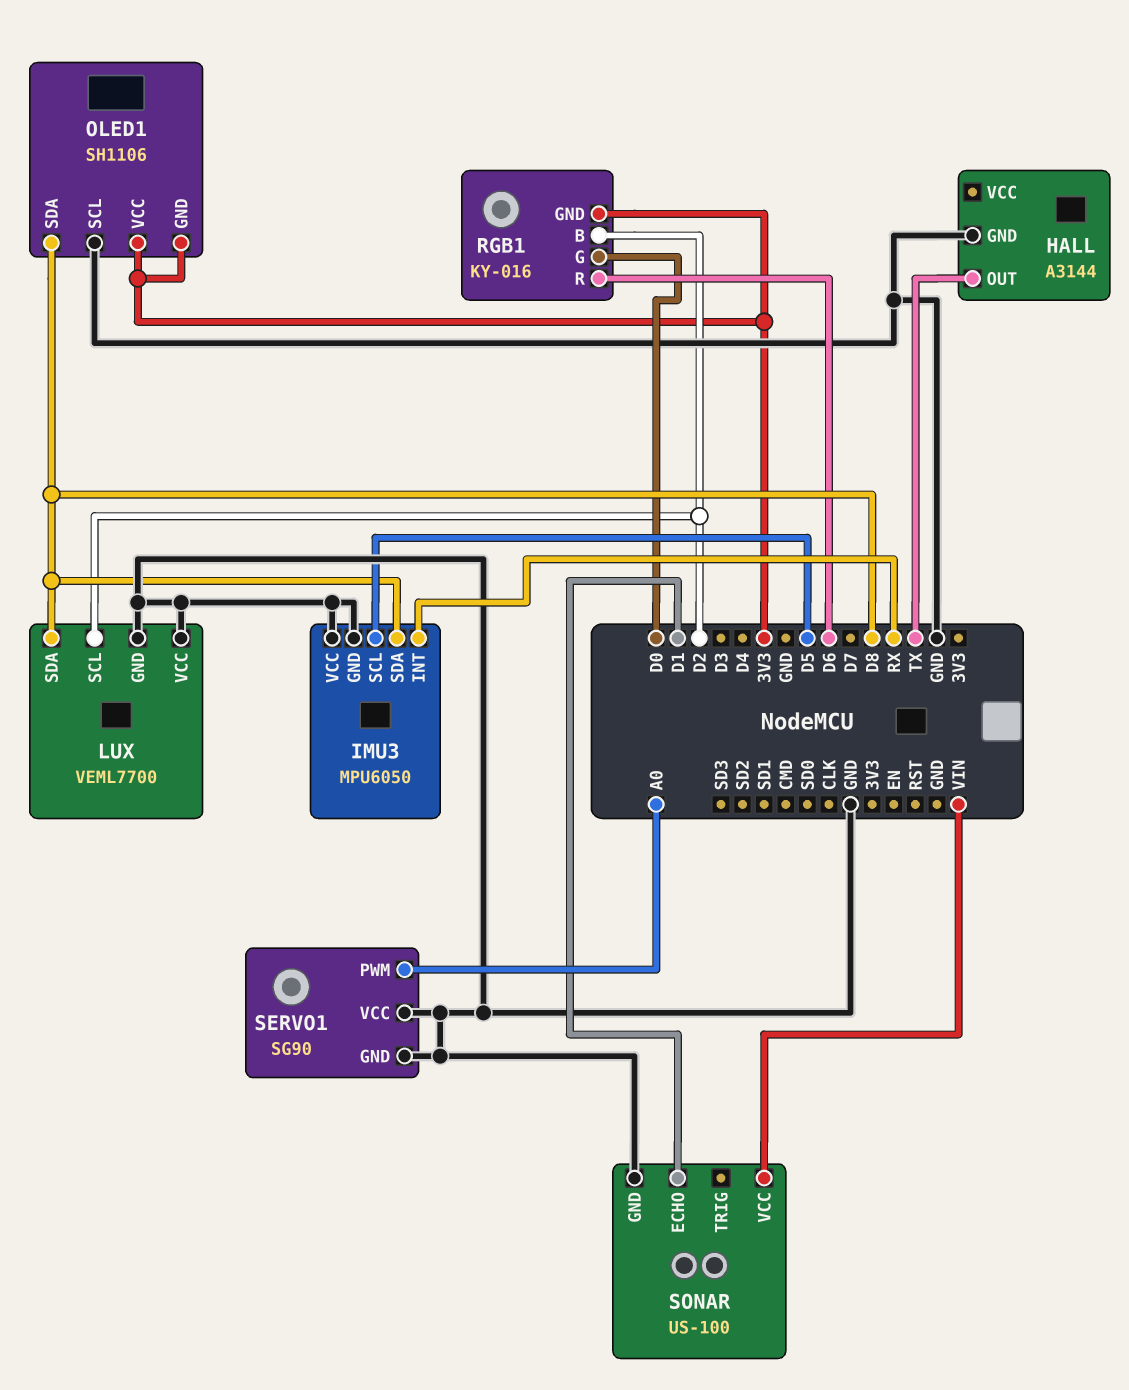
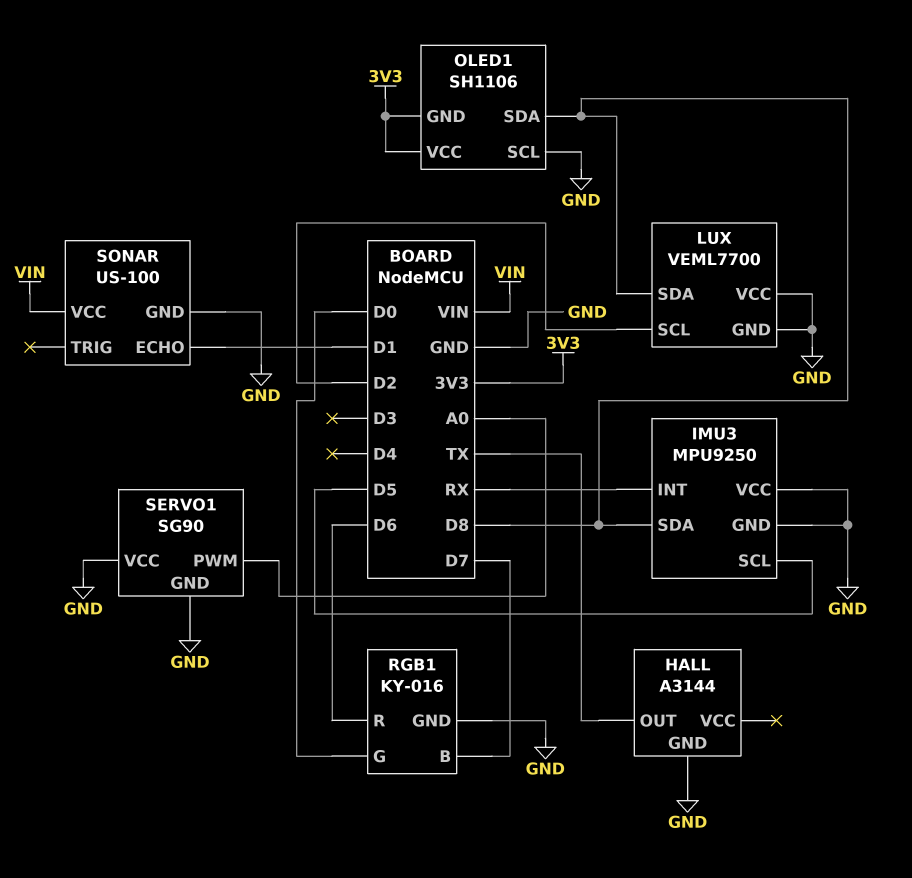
IMU3: MPU6050 -> MPU9250
RGB1 pin B: D2 -> D7
RGB1 pin GND: 3V3 -> GND

